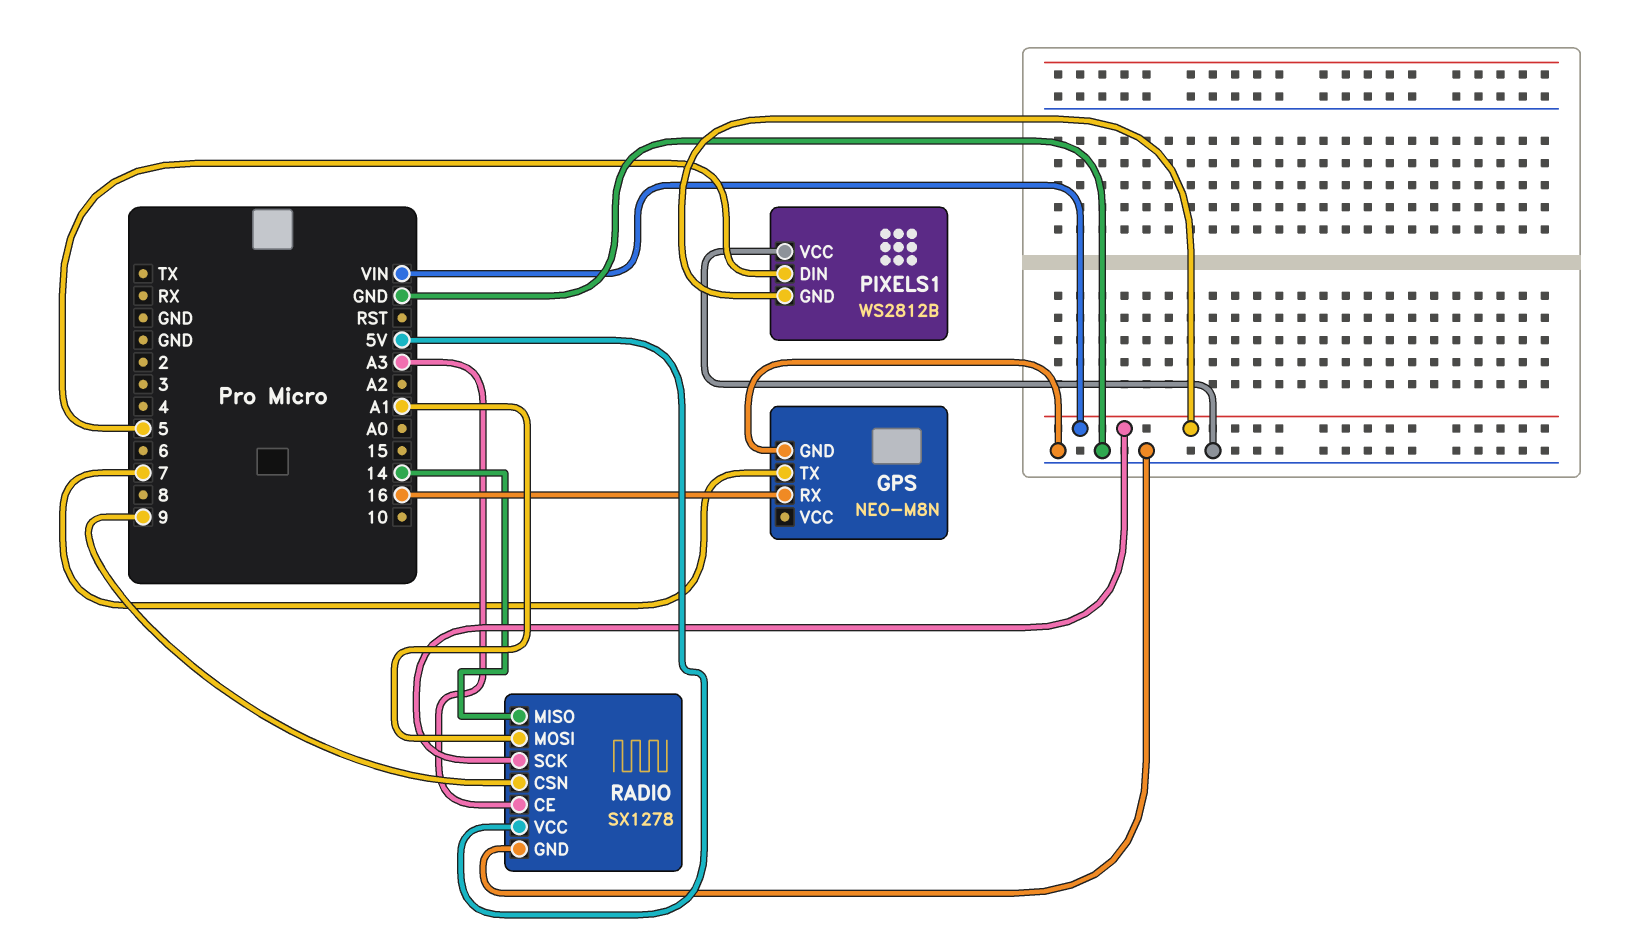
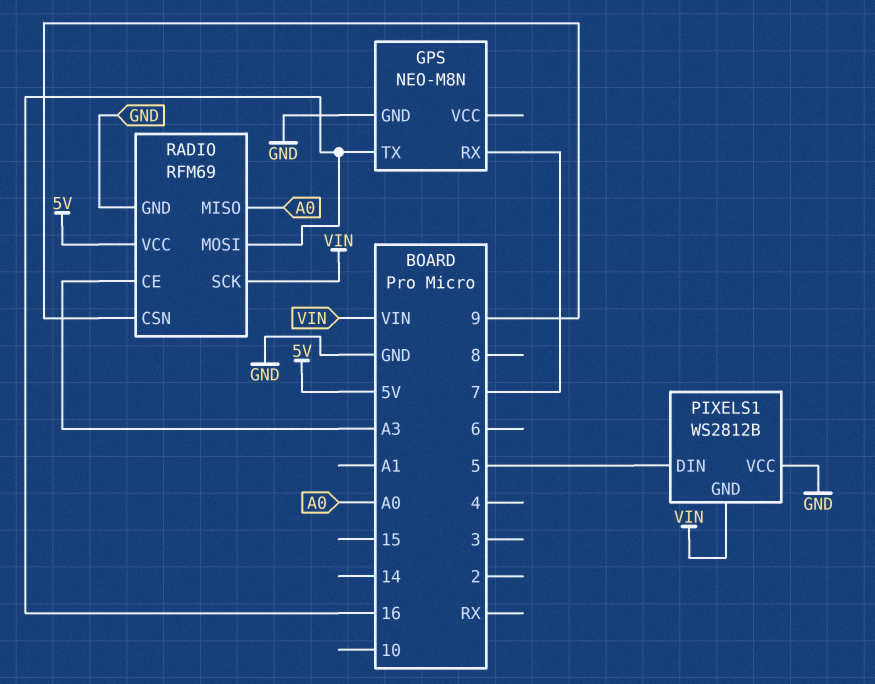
GPS pin RX: 16 -> 7
GPS pin TX: 7 -> 16
RADIO: SX1278 -> RFM69
RADIO pin MISO: 14 -> A0
RADIO pin MOSI: A1 -> 16

